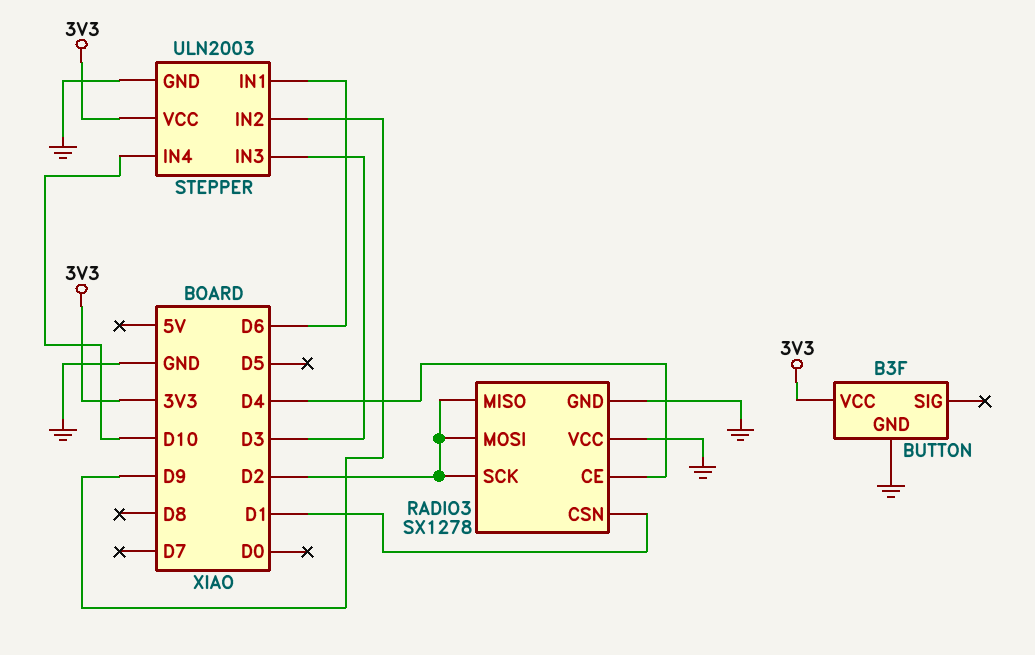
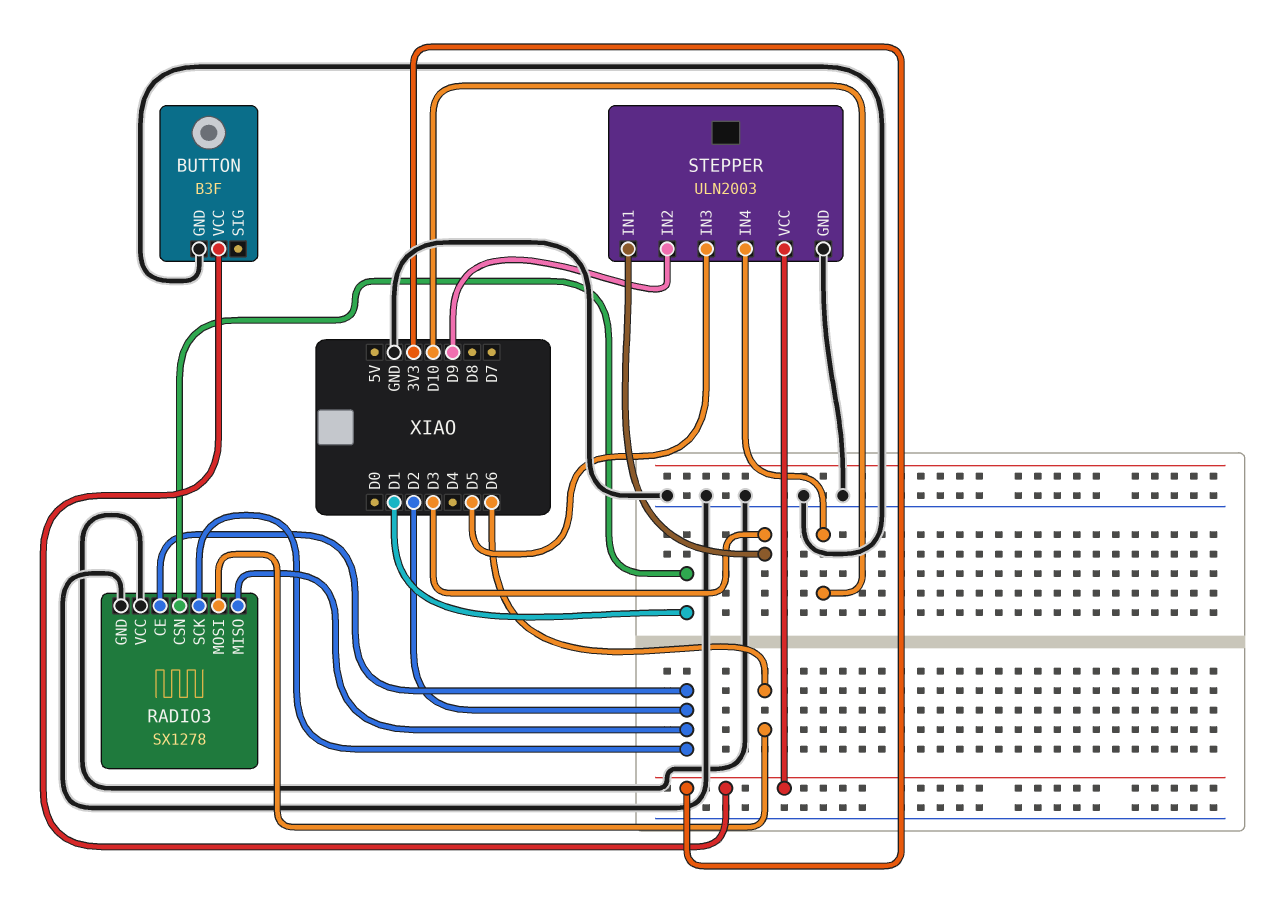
RADIO3 pin CE: D4 -> D2
RADIO3 pin MOSI: D2 -> D6
STEPPER pin IN1: D6 -> D3
STEPPER pin IN3: D3 -> D5

